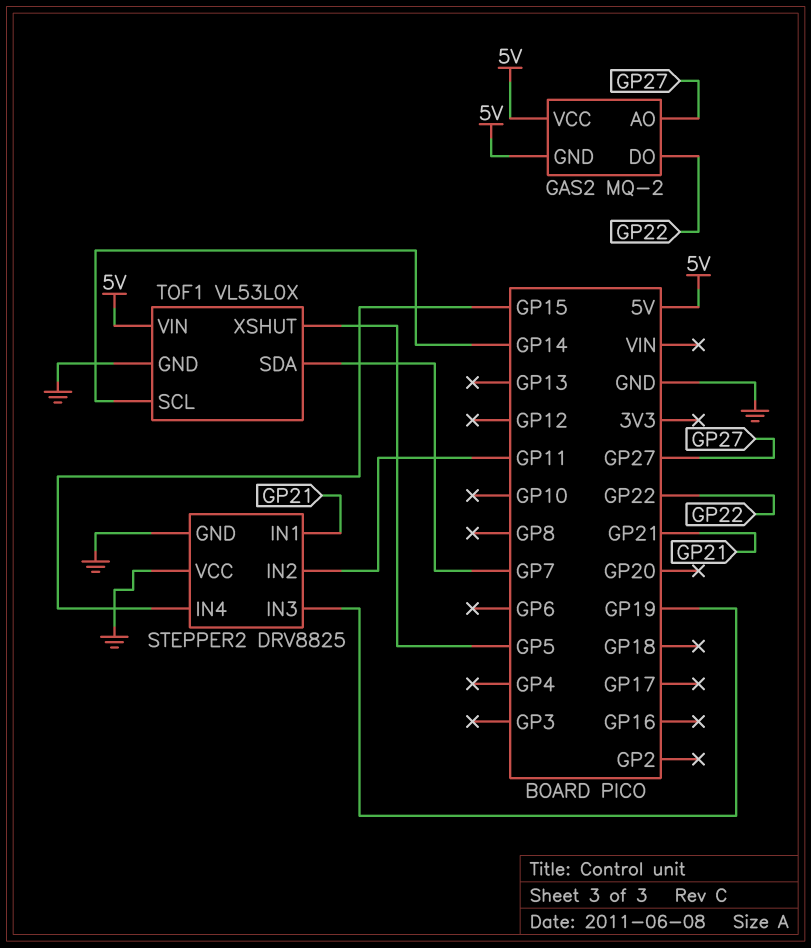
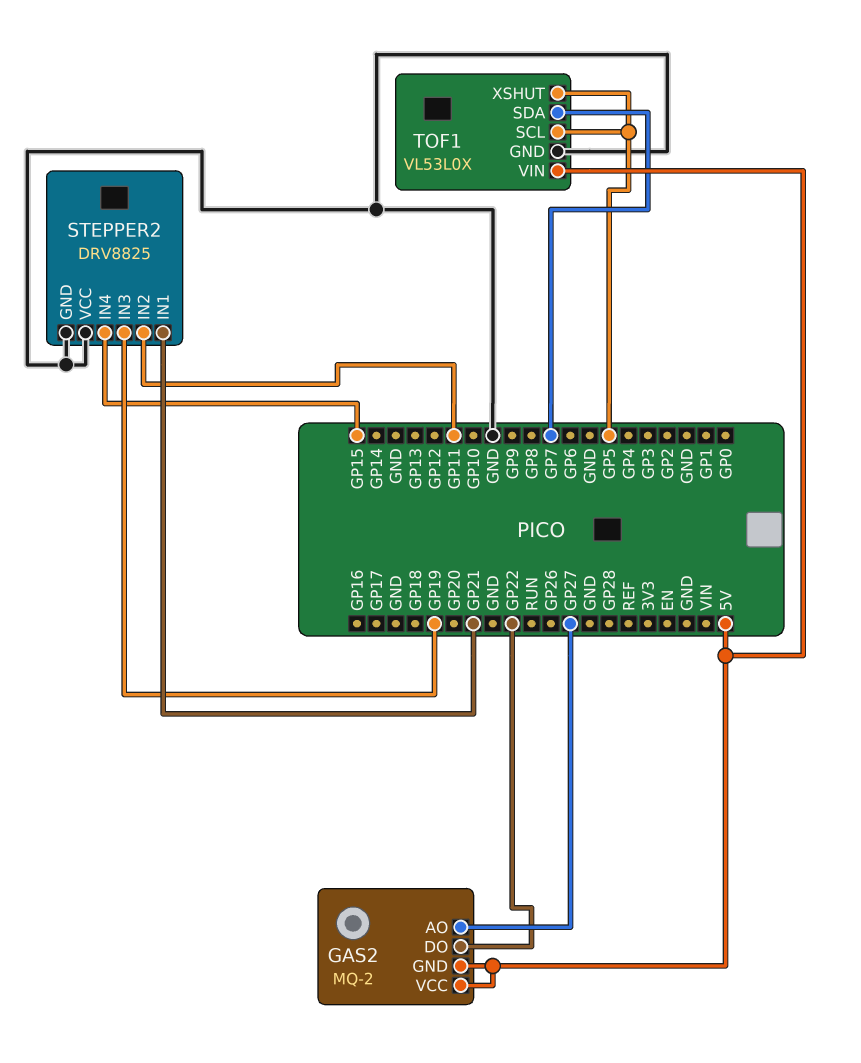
TOF1 pin SCL: GP14 -> GP5

